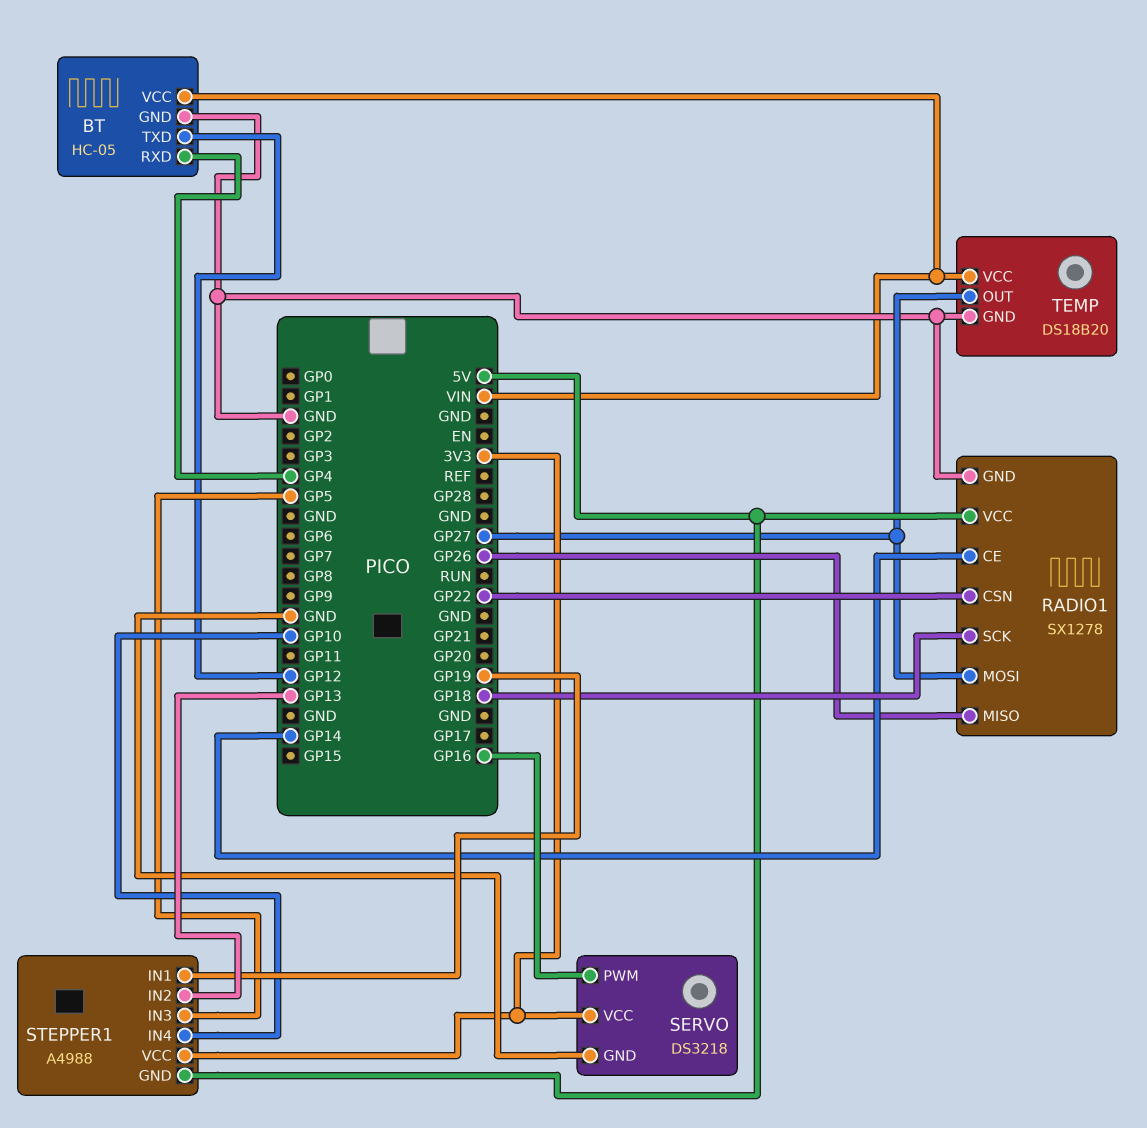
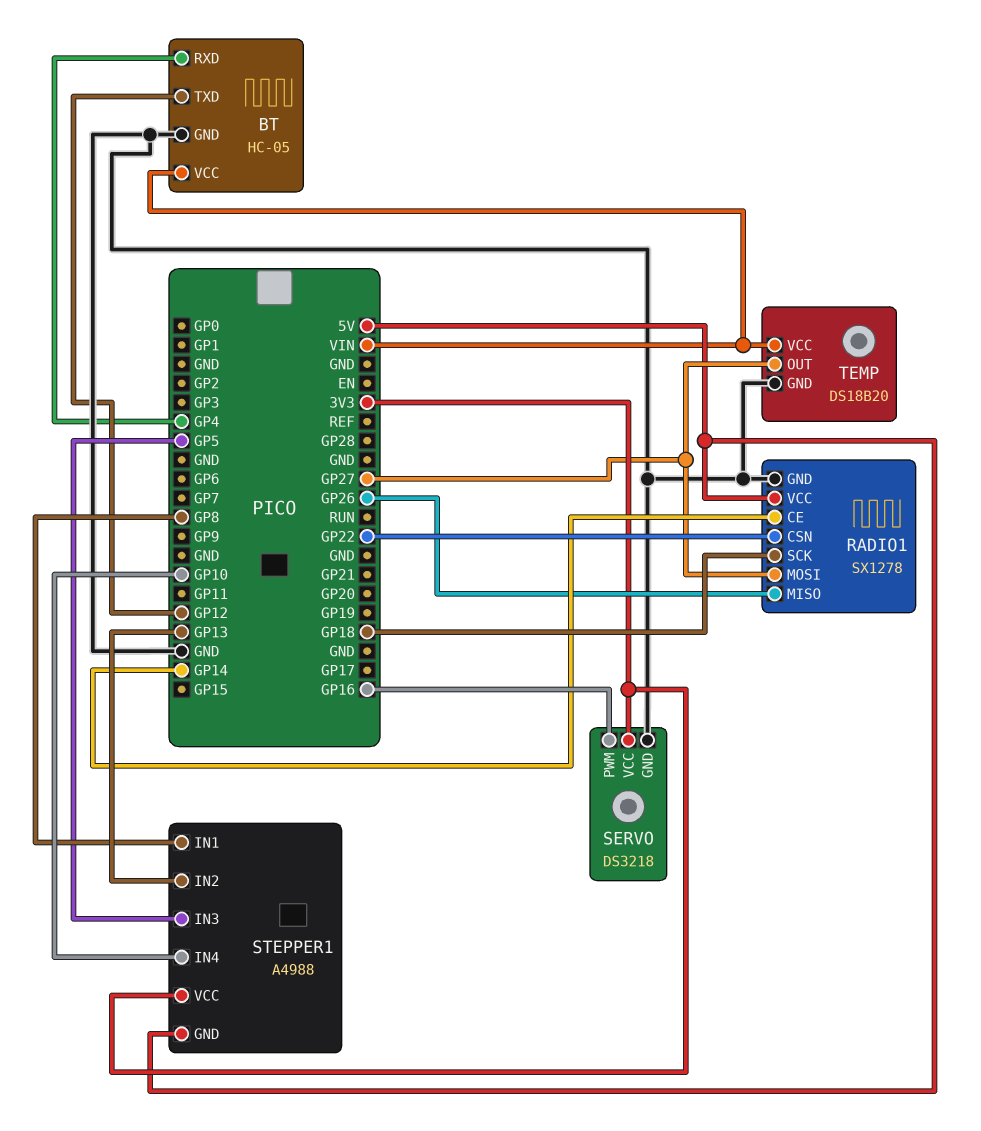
STEPPER1 pin IN1: GP19 -> GP8

